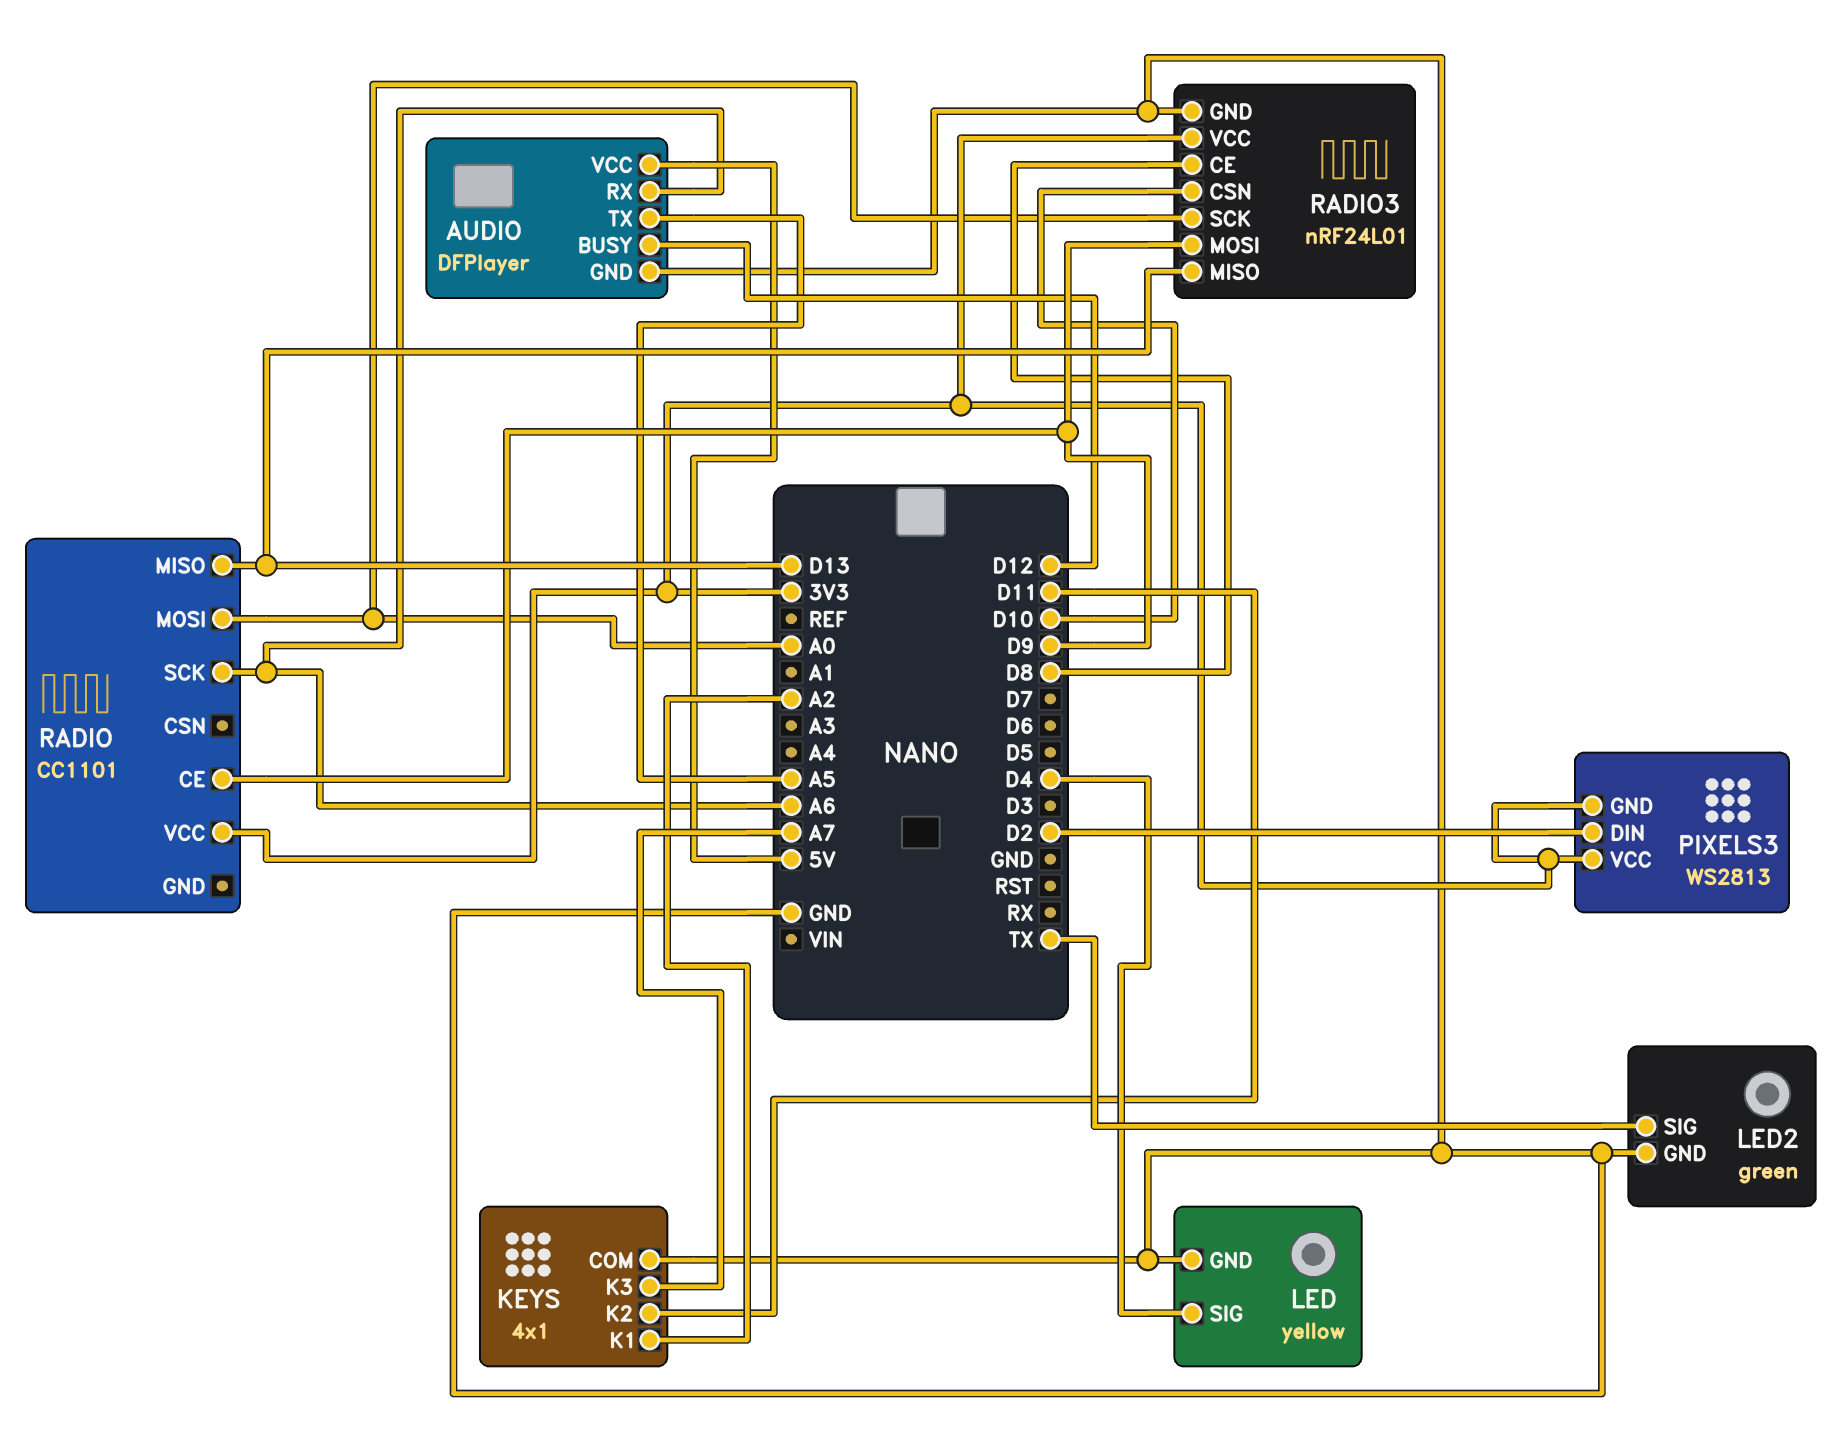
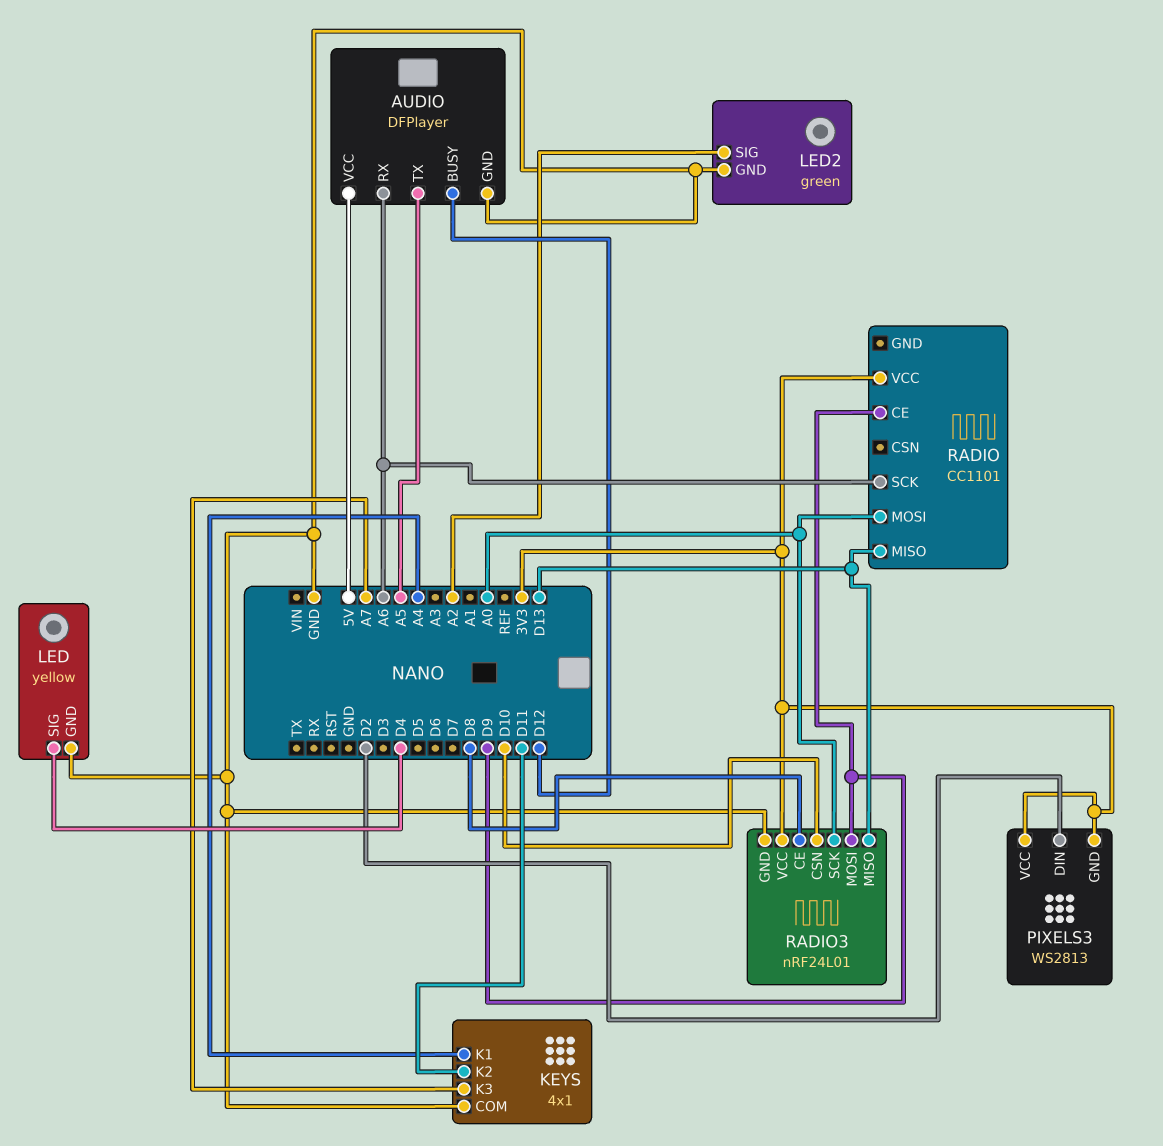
KEYS pin K1: A2 -> A4
LED2 pin SIG: TX -> A2

